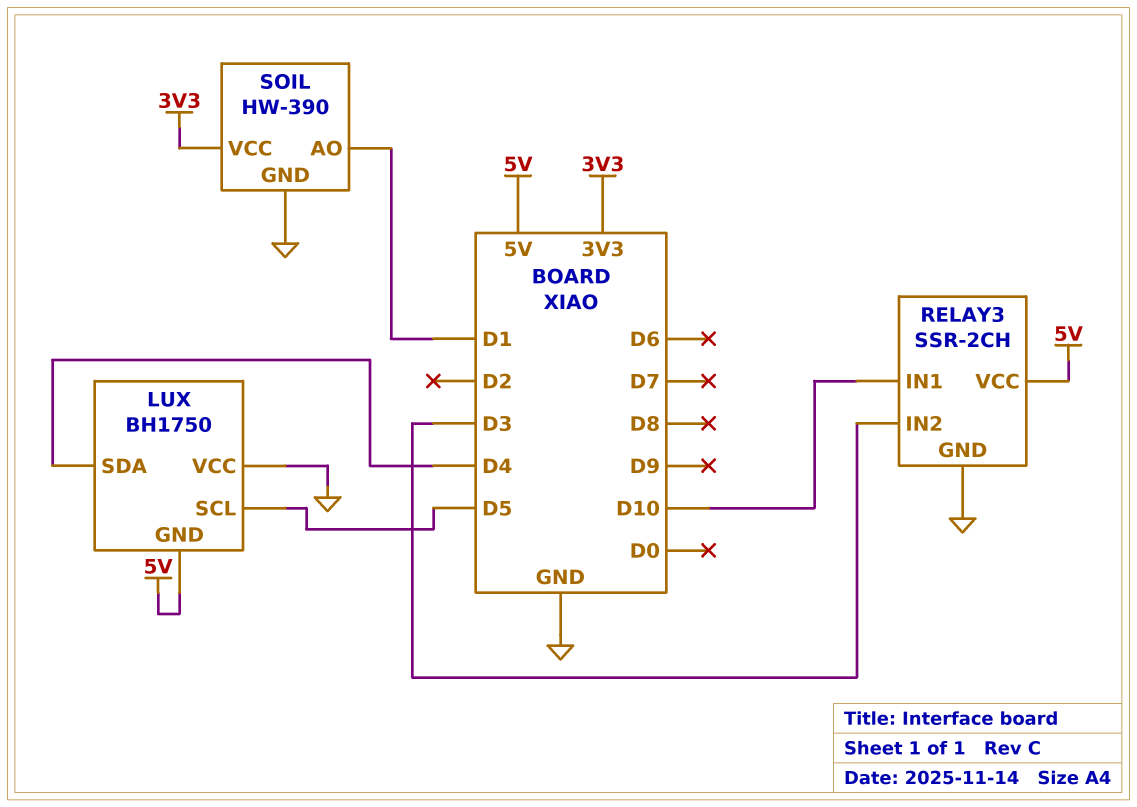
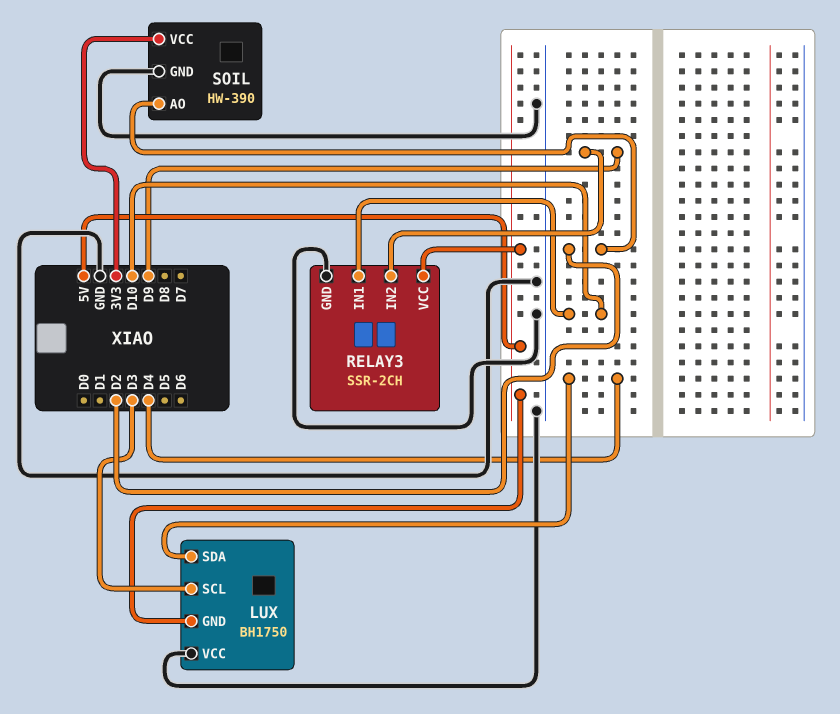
LUX pin SCL: D5 -> D3
RELAY3 pin IN2: D3 -> D9
SOIL pin AO: D1 -> D2

